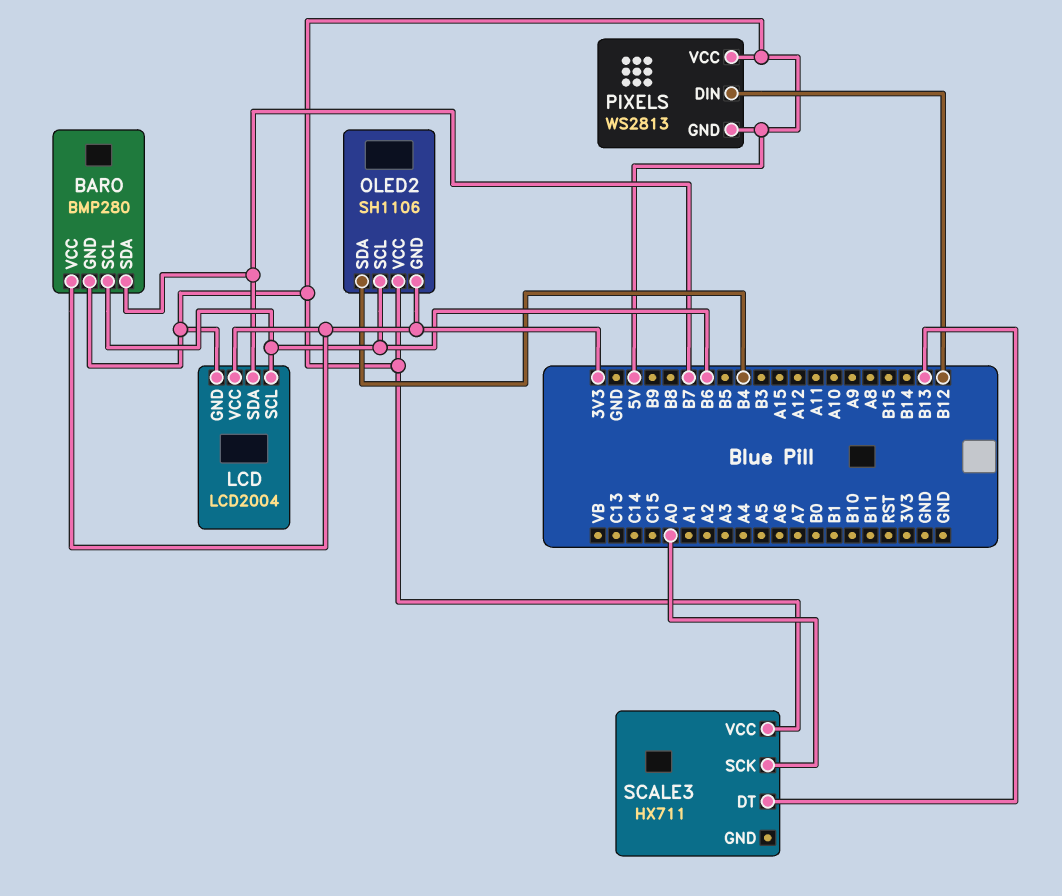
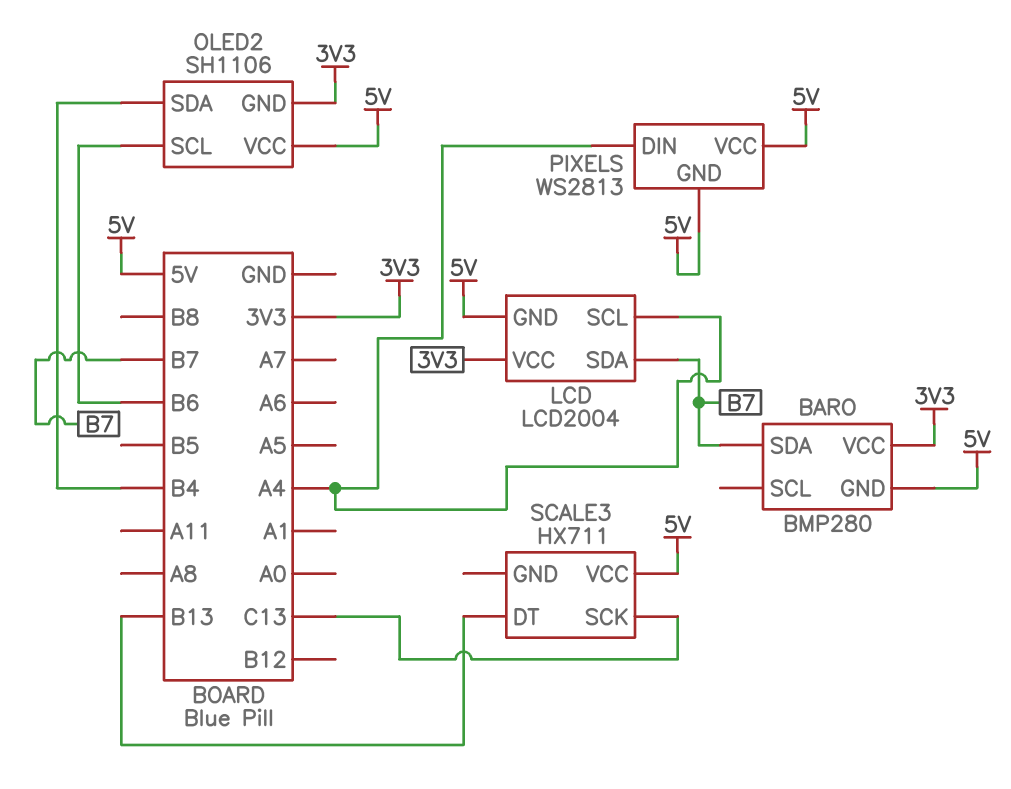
BARO pin SCL: B6 -> none
LCD pin SCL: B6 -> A4
PIXELS pin DIN: B12 -> A4
SCALE3 pin SCK: A0 -> C13

